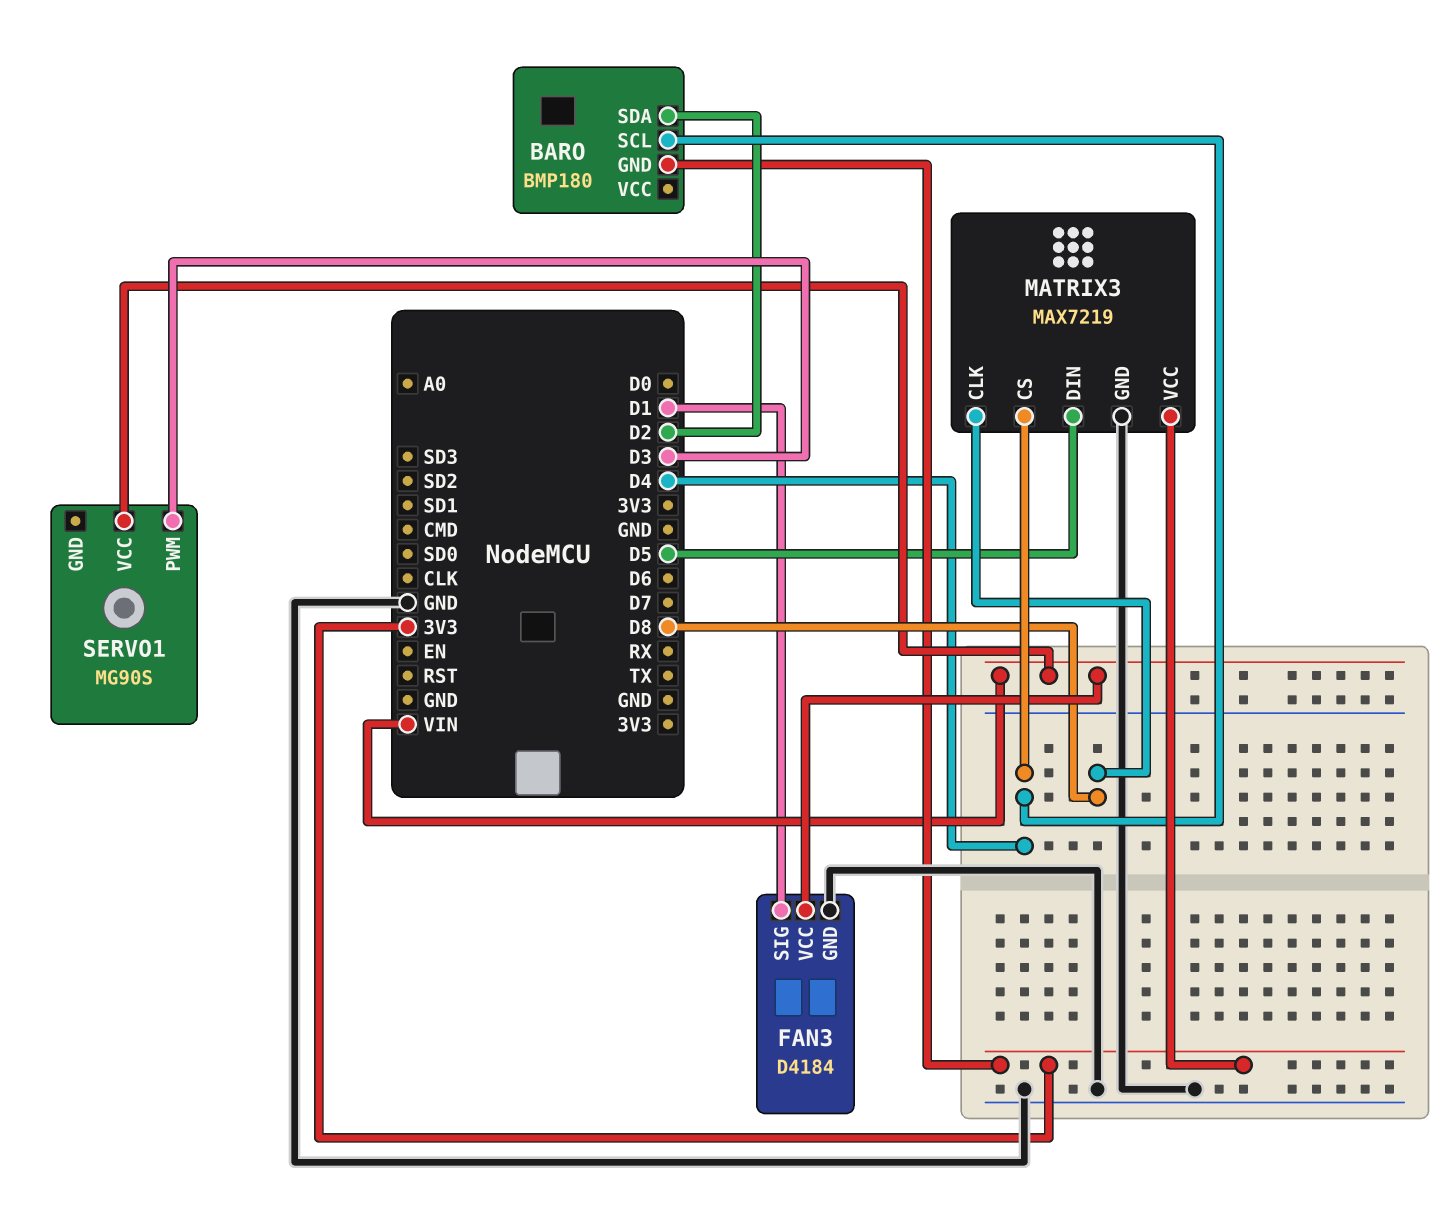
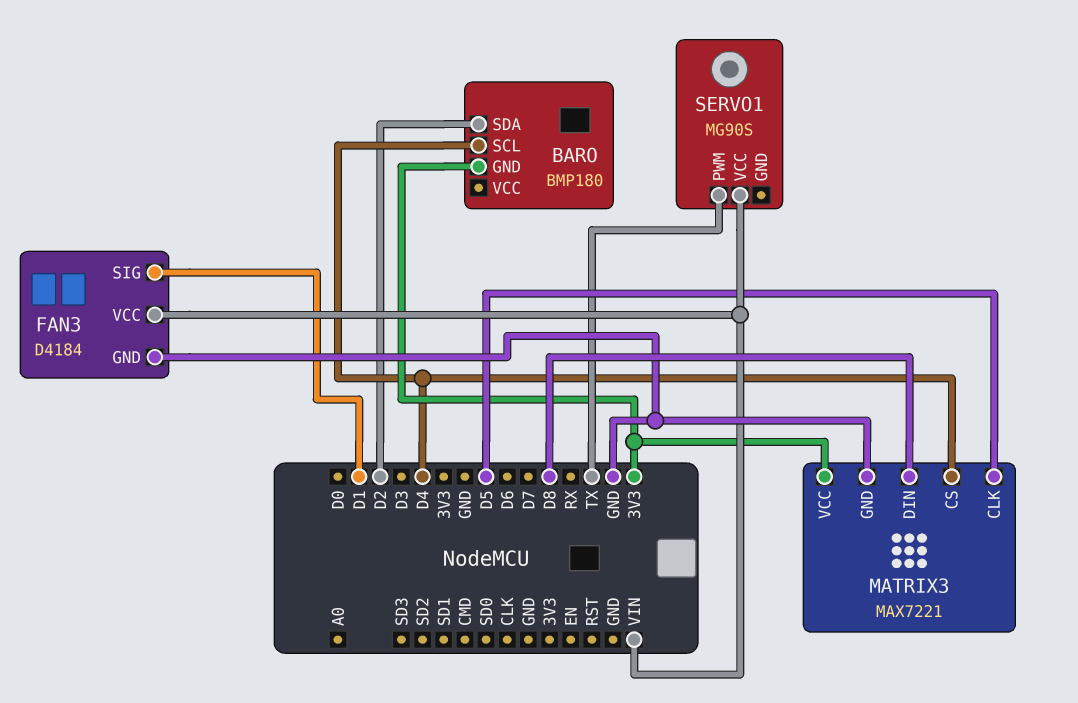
MATRIX3: MAX7219 -> MAX7221
MATRIX3 pin CLK: D8 -> D5
MATRIX3 pin DIN: D5 -> D8
SERVO1 pin PWM: D3 -> TX

